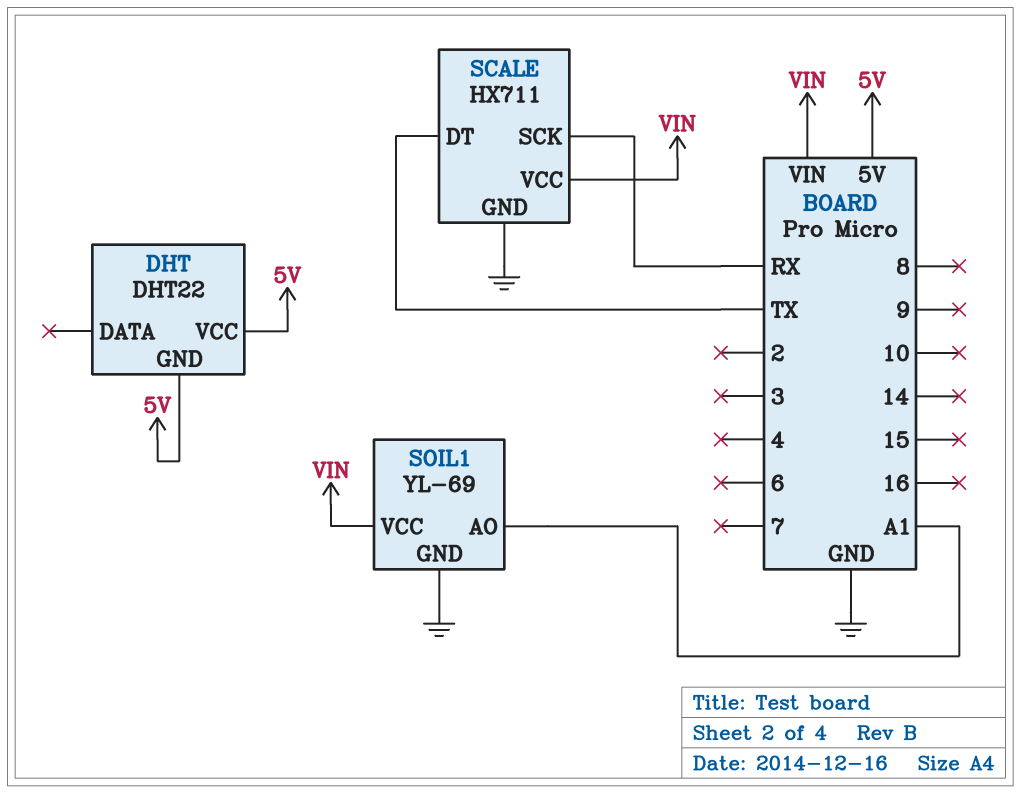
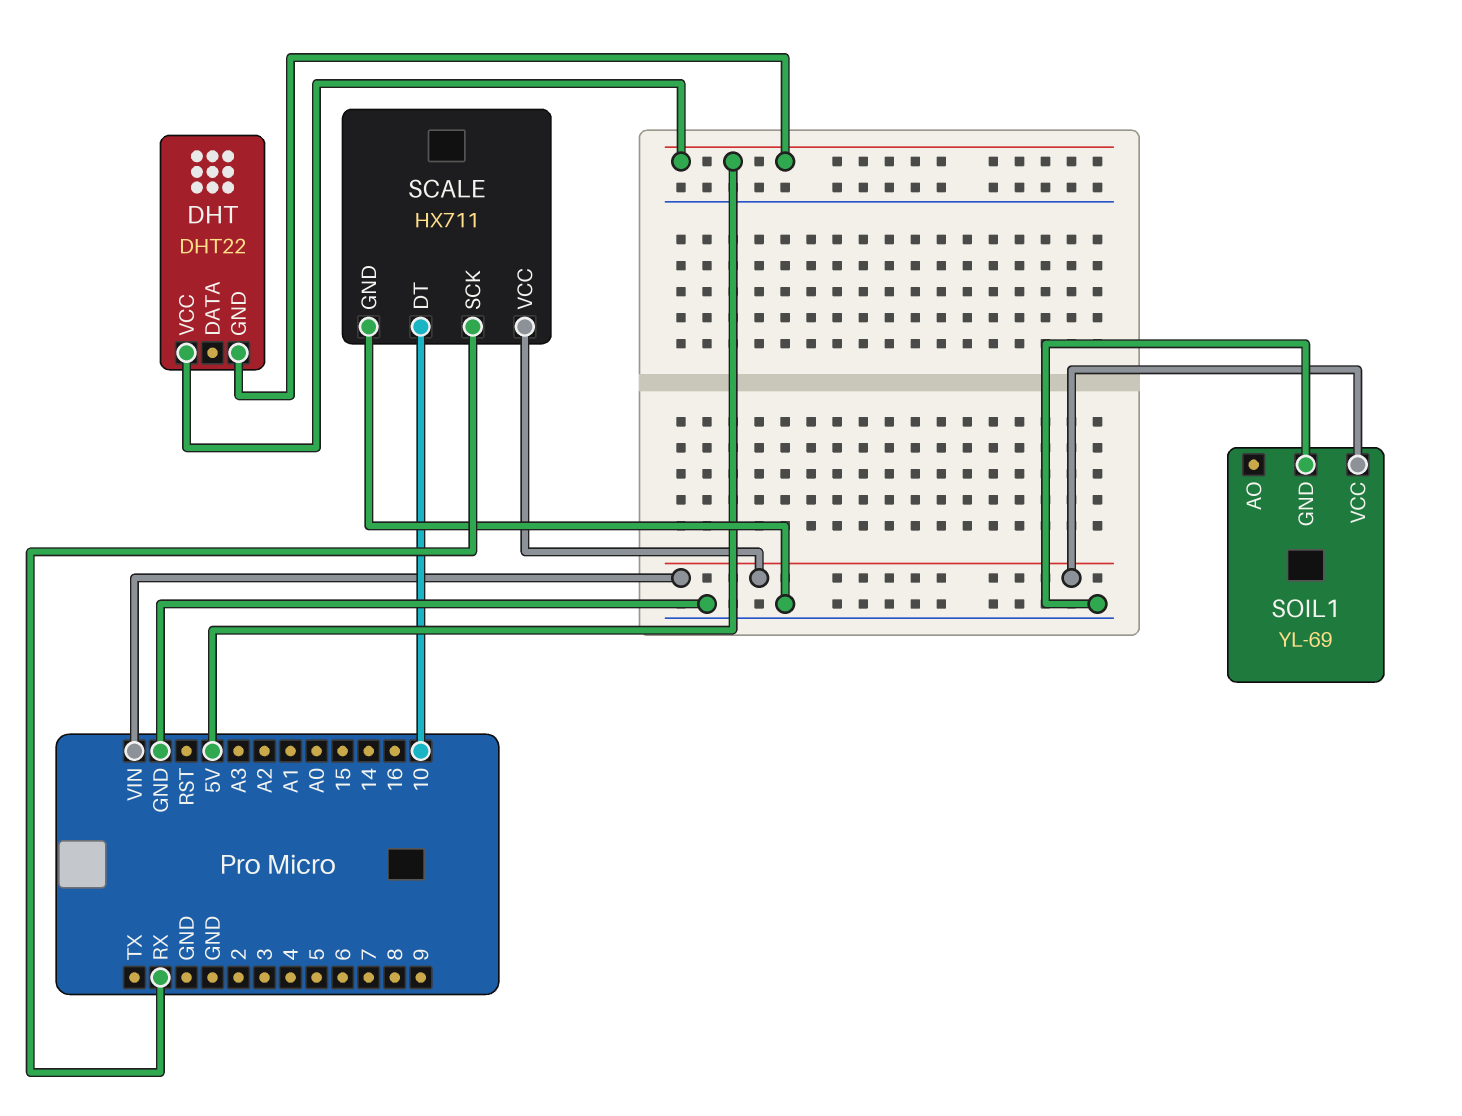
SCALE pin DT: TX -> 10
SOIL1 pin AO: A1 -> none

